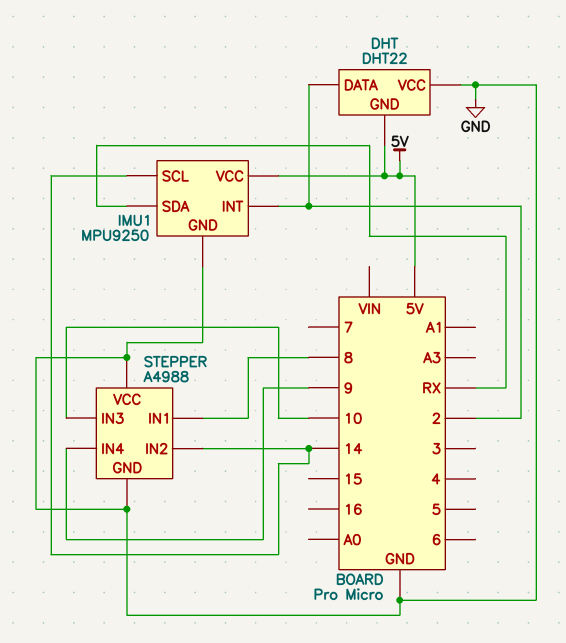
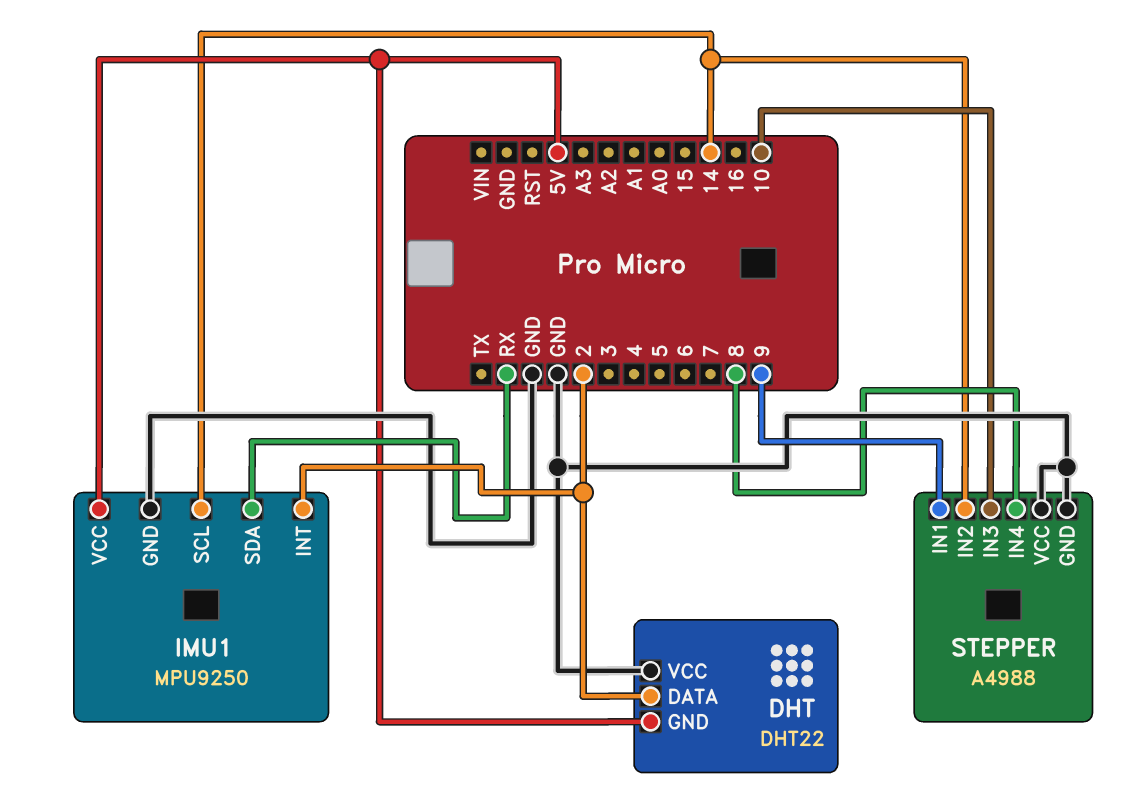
STEPPER pin IN1: 8 -> 9
STEPPER pin IN4: 9 -> 8

